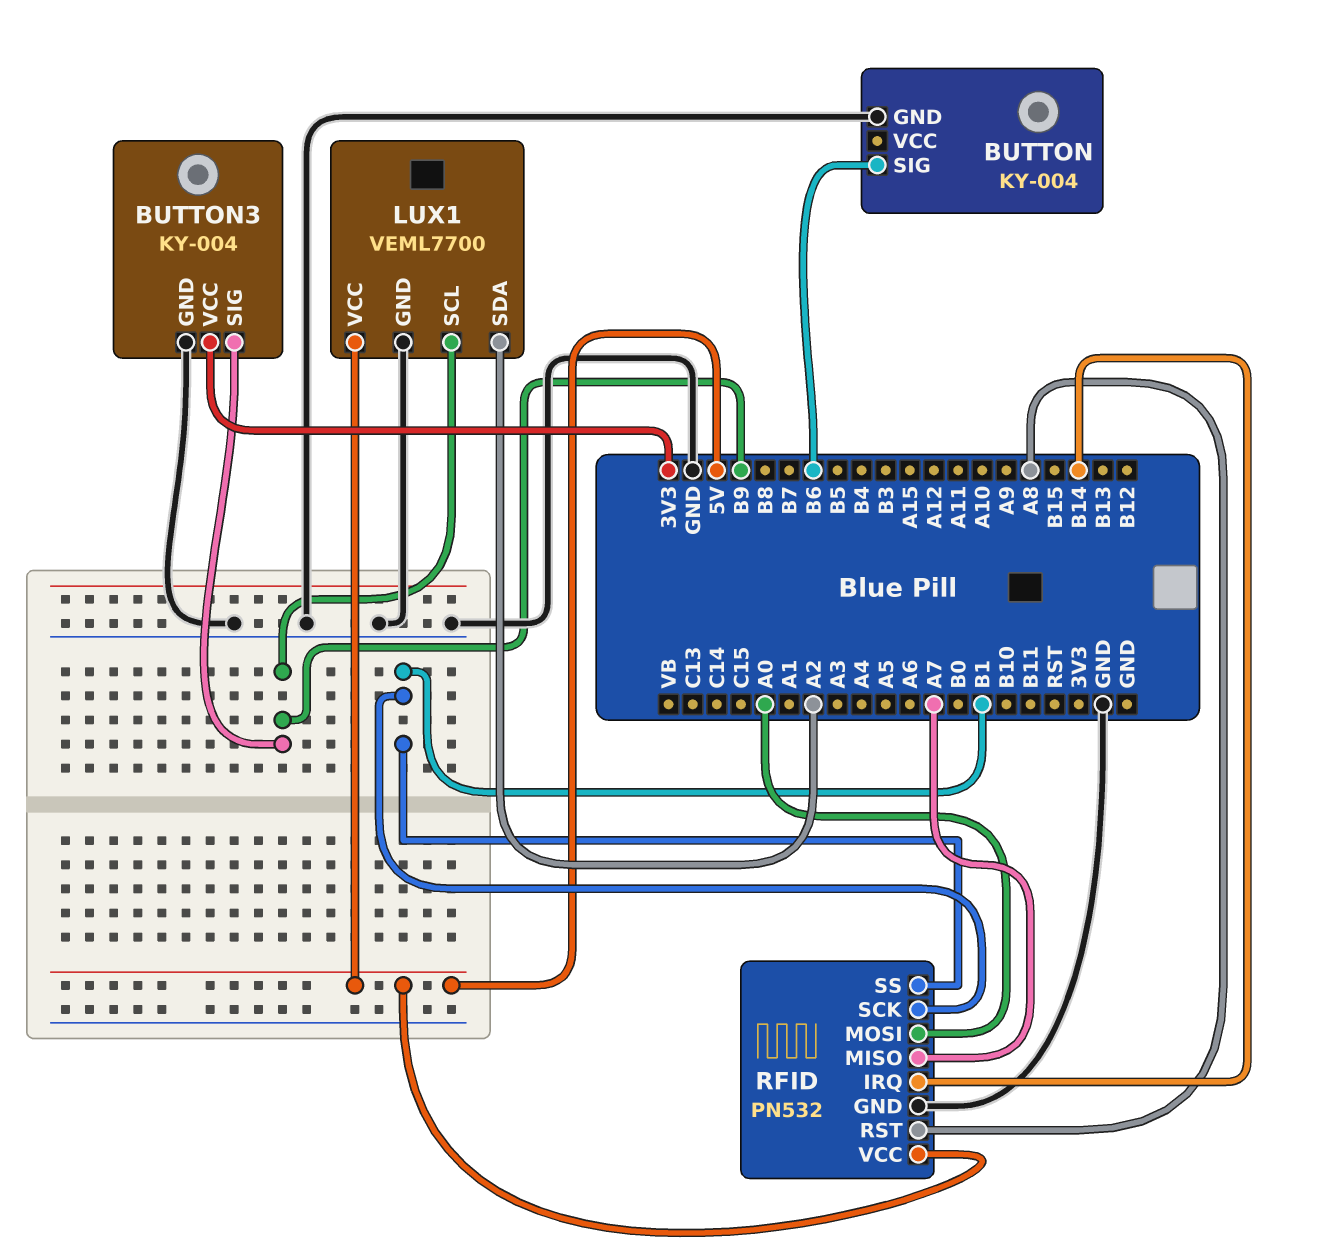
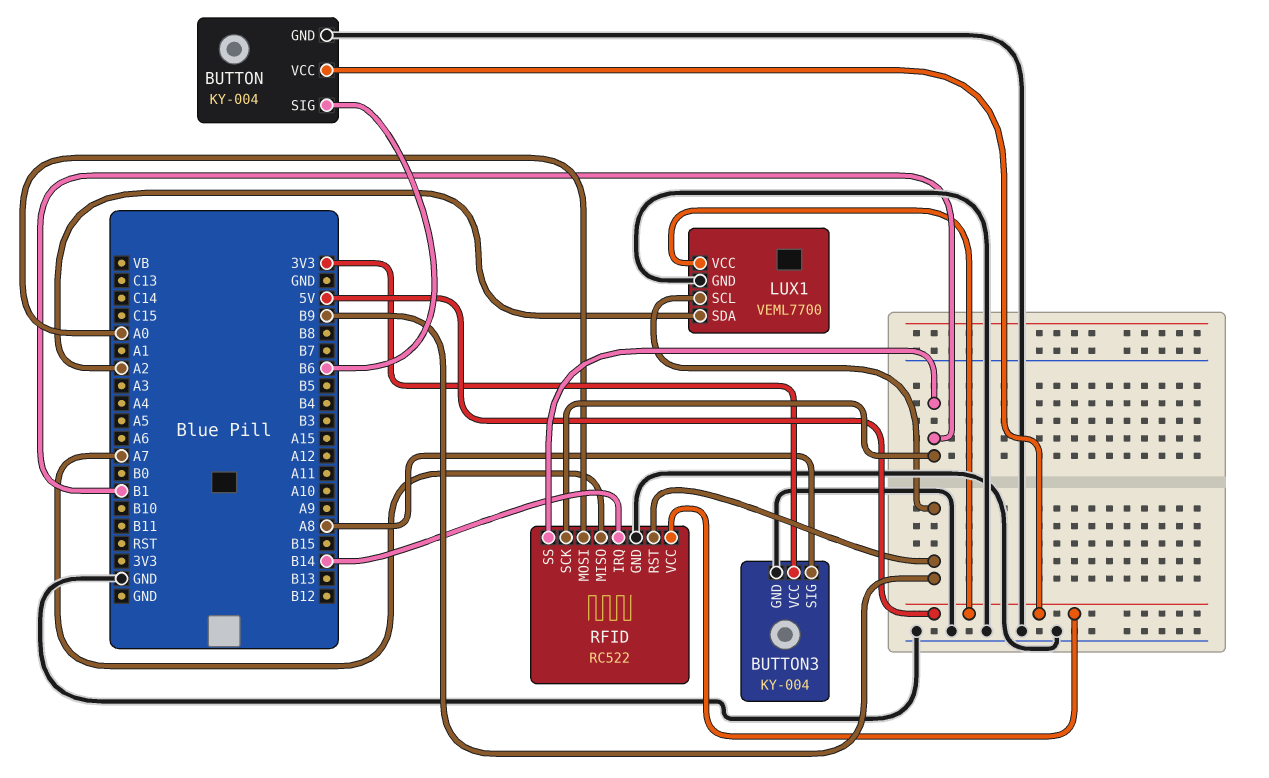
BUTTON pin VCC: none -> 5V
BUTTON3 pin SIG: B9 -> A8
RFID: PN532 -> RC522
RFID pin RST: A8 -> B9

